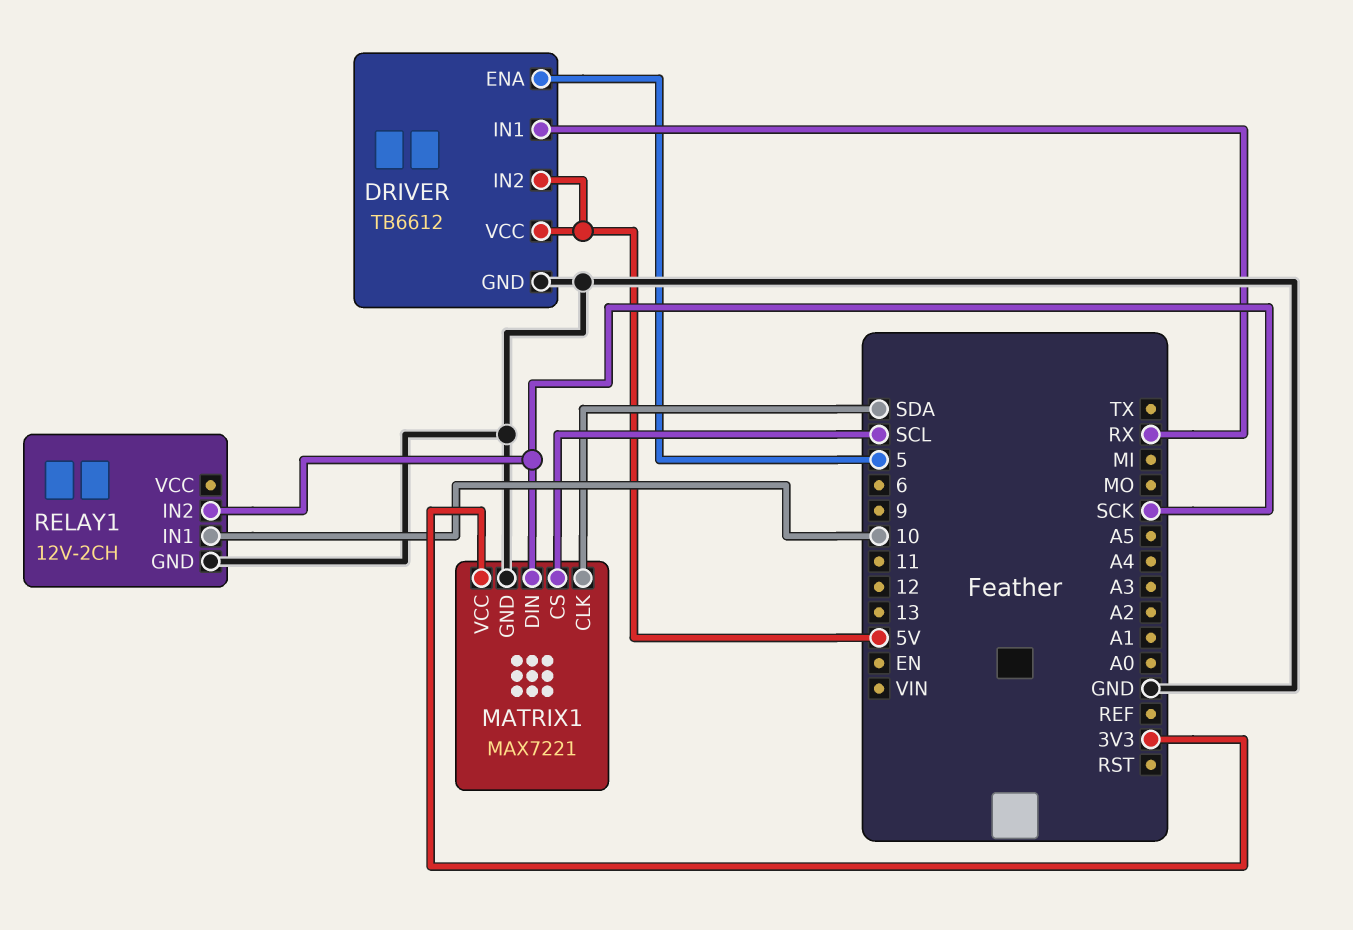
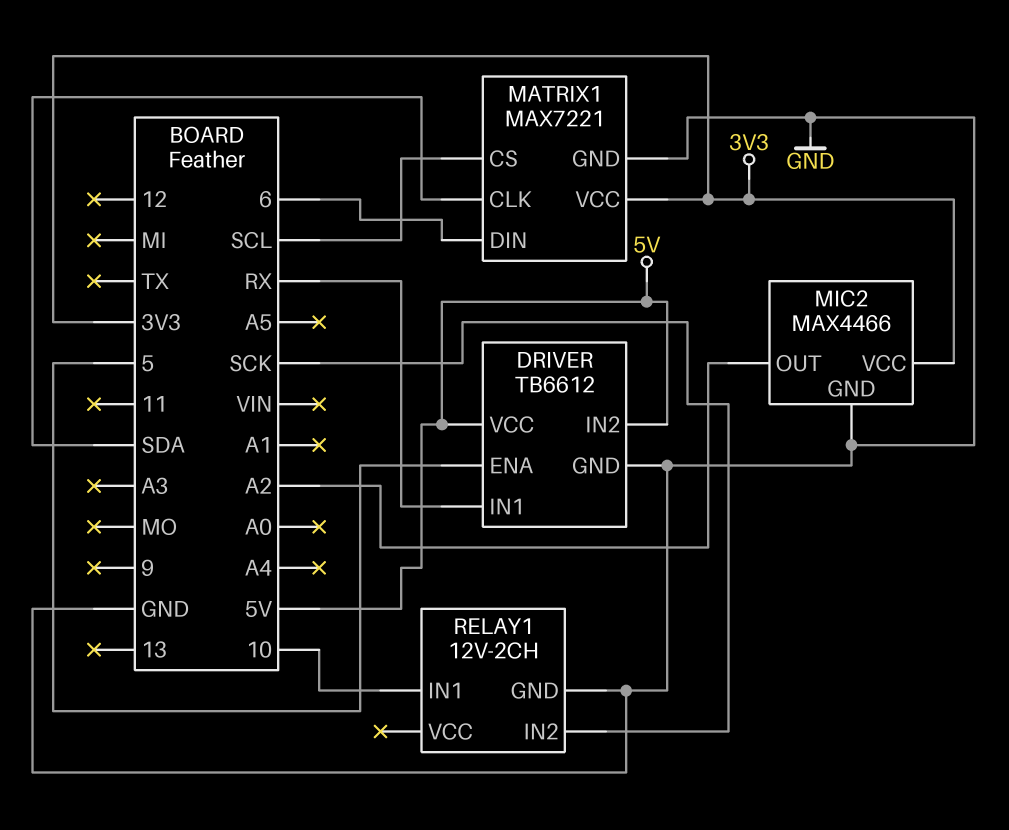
MATRIX1 pin DIN: SCK -> 6
MIC2: none -> MAX4466
MIC2 pin GND: none -> GND
MIC2 pin OUT: none -> A2
MIC2 pin VCC: none -> 3V3

